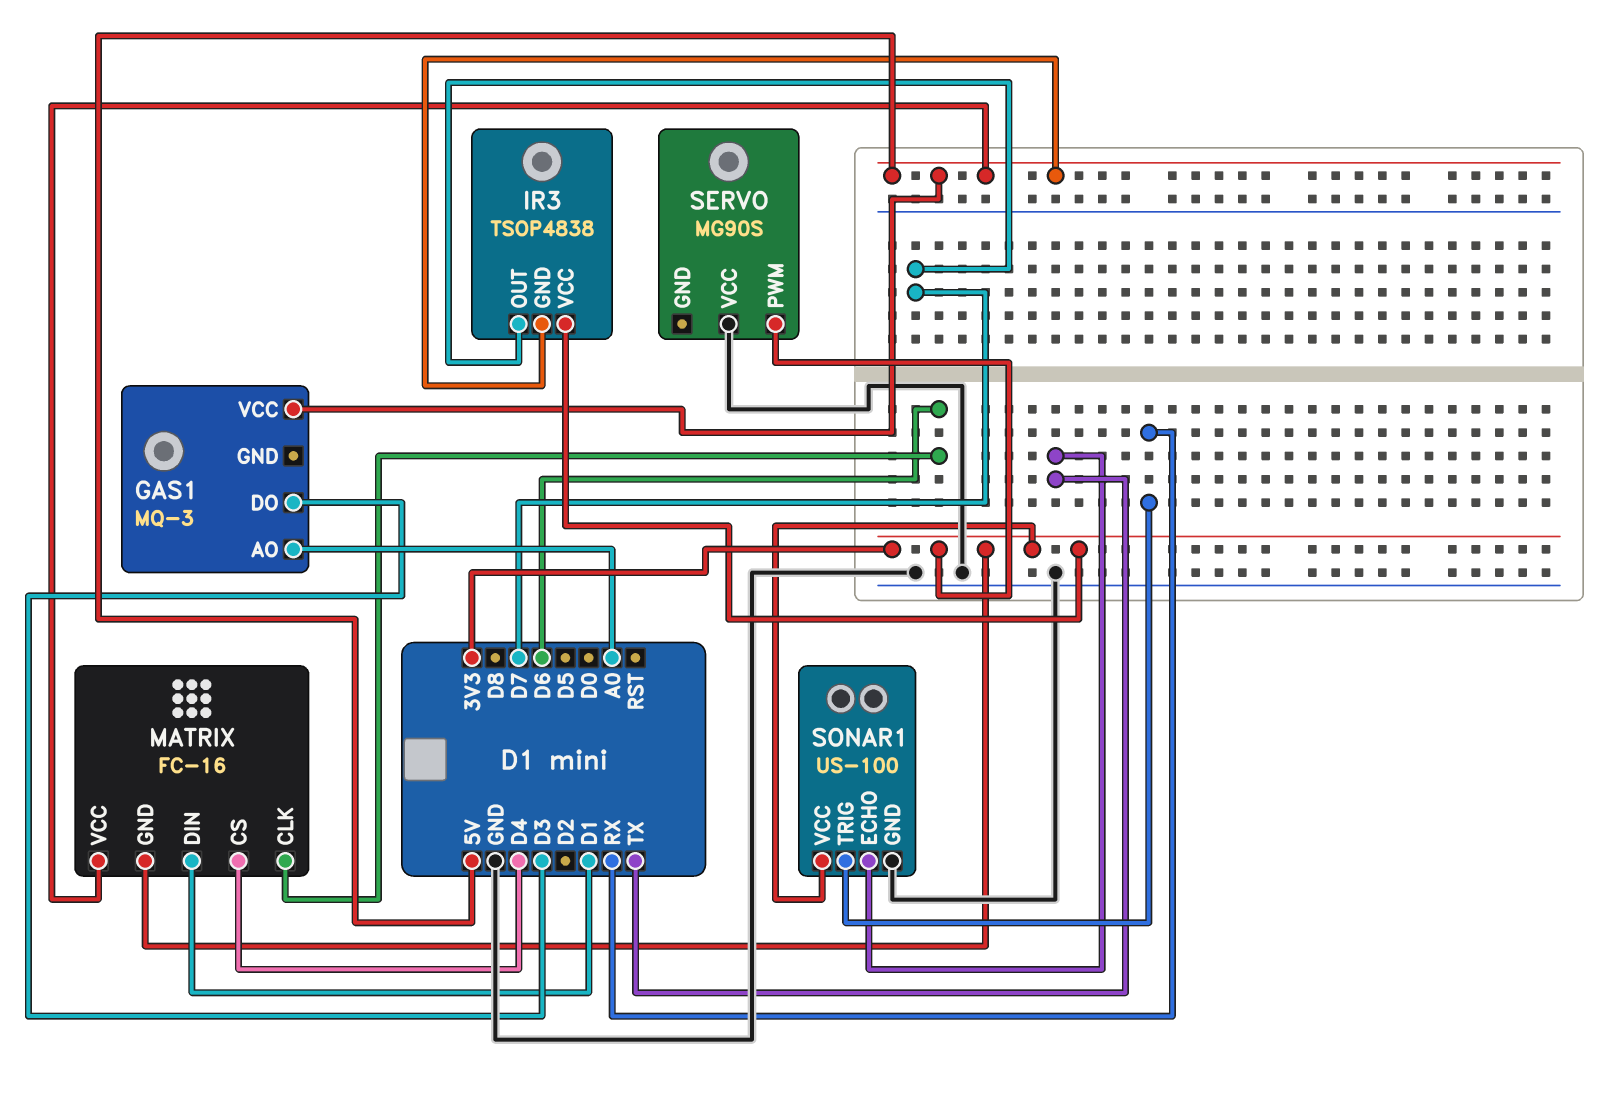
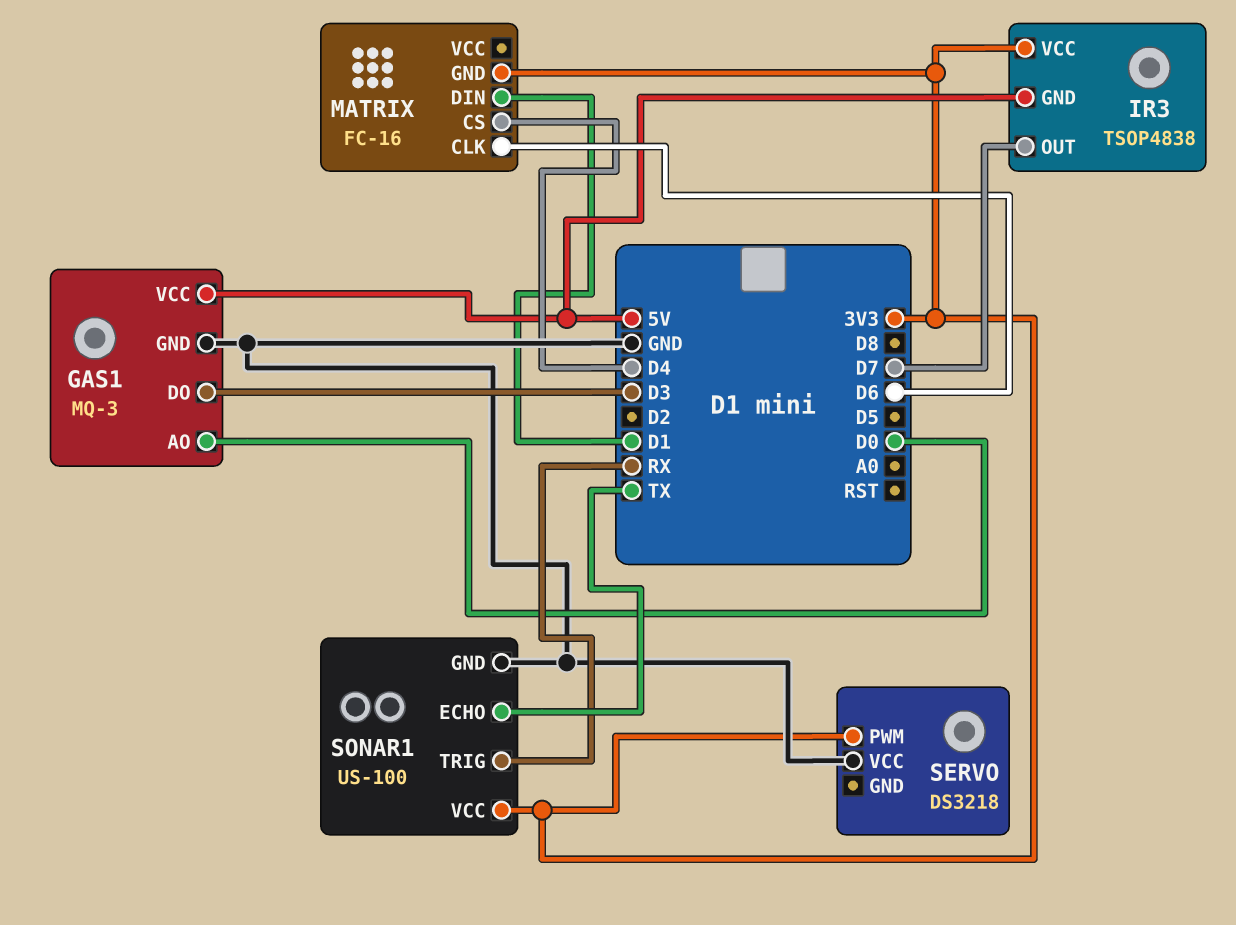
GAS1 pin AO: A0 -> D0
GAS1 pin GND: none -> GND
MATRIX pin VCC: 5V -> none
SERVO: MG90S -> DS3218

